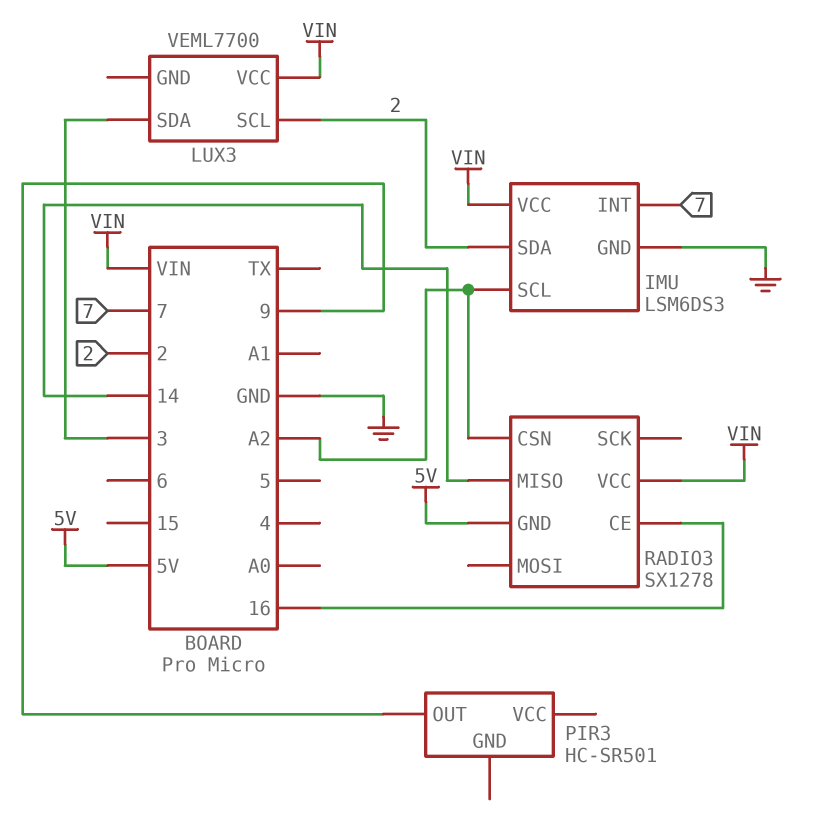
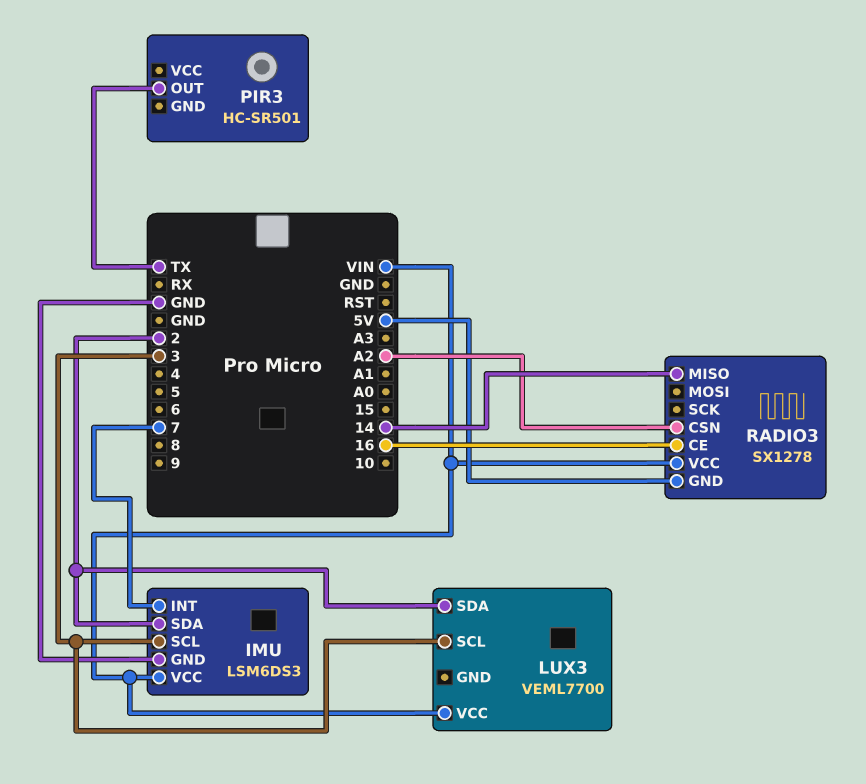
IMU pin SCL: A2 -> 3
LUX3 pin SCL: 2 -> 3
LUX3 pin SDA: 3 -> 2
PIR3 pin OUT: 9 -> TX

